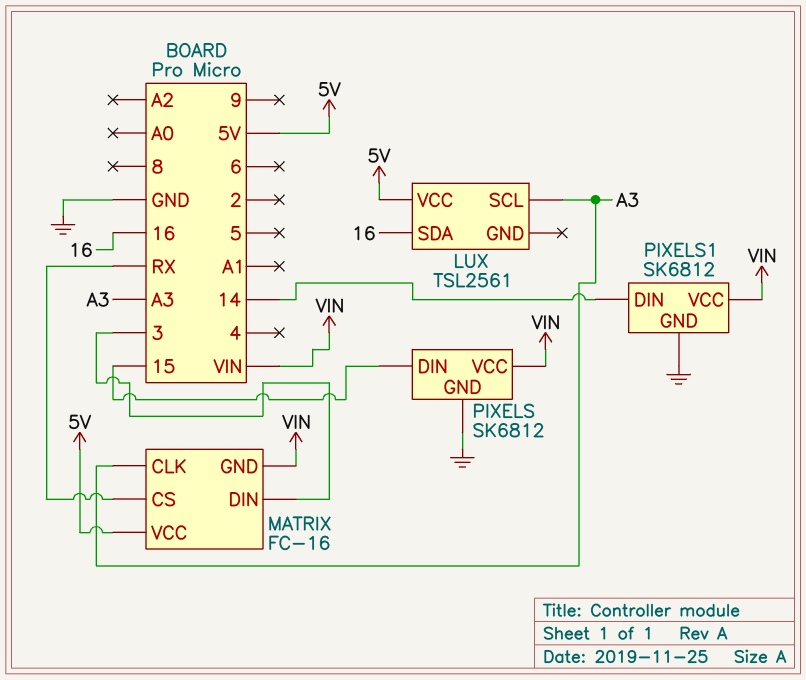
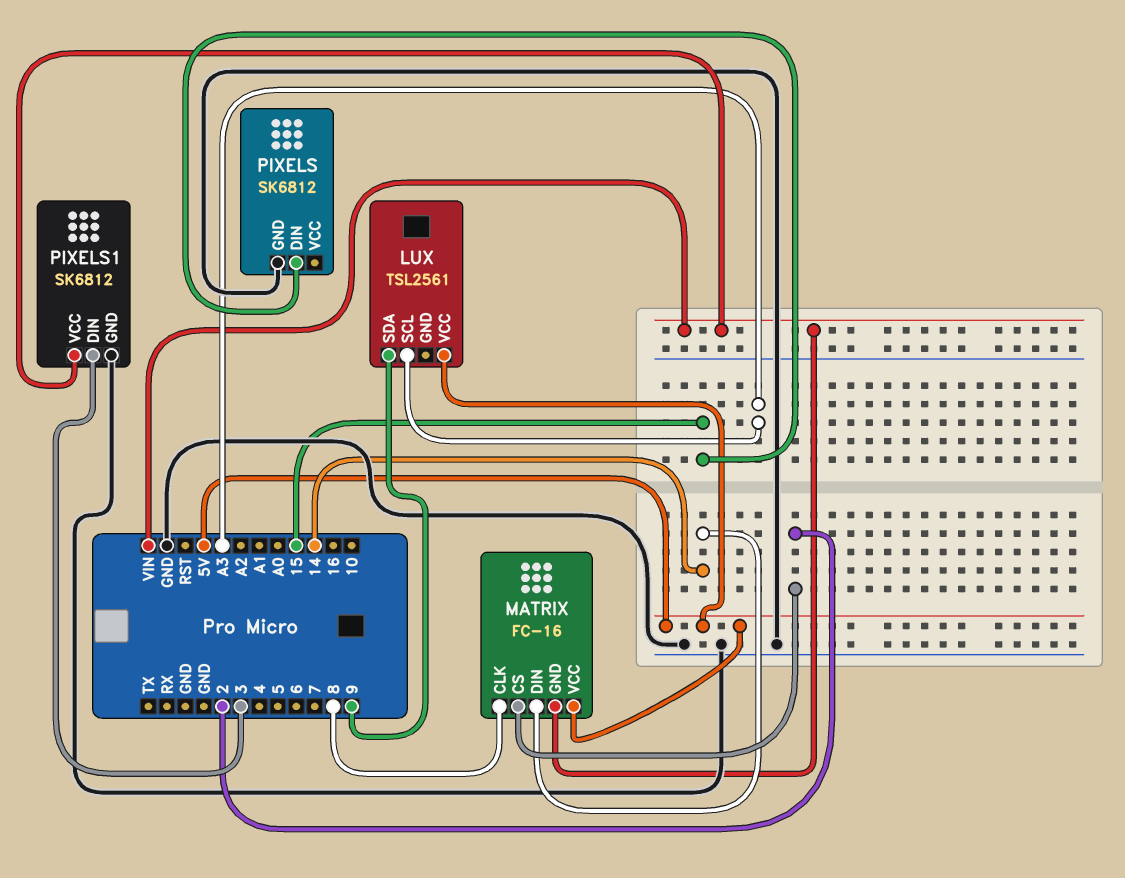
LUX pin SDA: 16 -> 9
MATRIX pin CLK: A3 -> 8
MATRIX pin CS: RX -> 2
MATRIX pin DIN: 3 -> 14
PIXELS pin VCC: VIN -> none
PIXELS1 pin DIN: 14 -> 3

